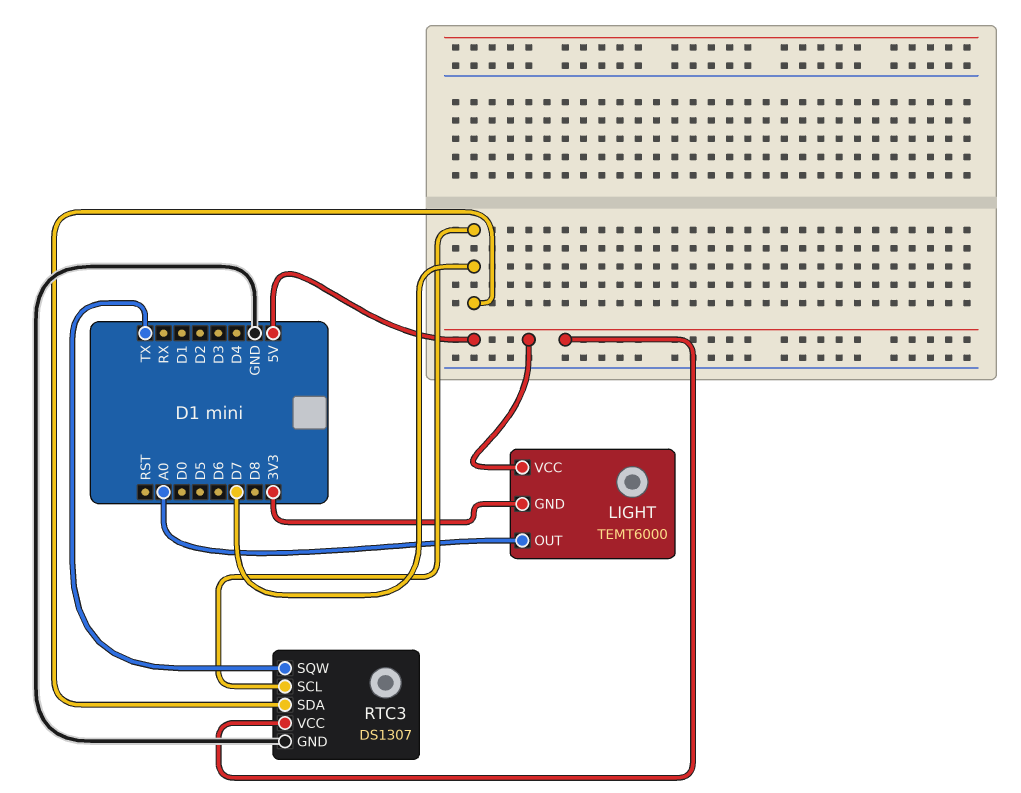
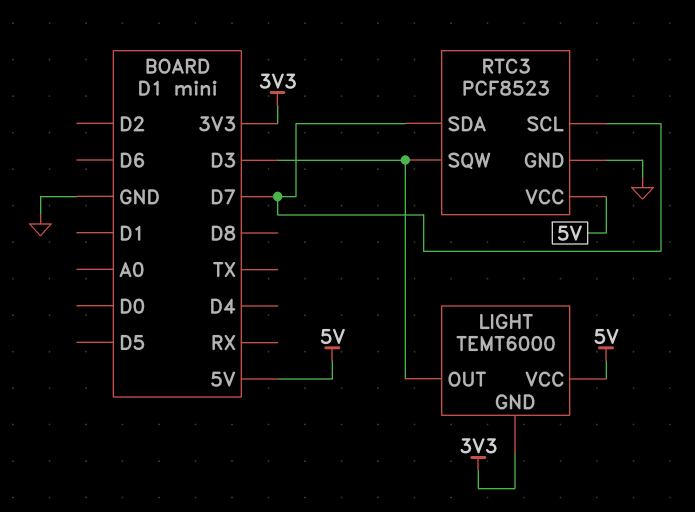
LIGHT pin OUT: A0 -> D3
RTC3: DS1307 -> PCF8523
RTC3 pin SQW: TX -> D3

